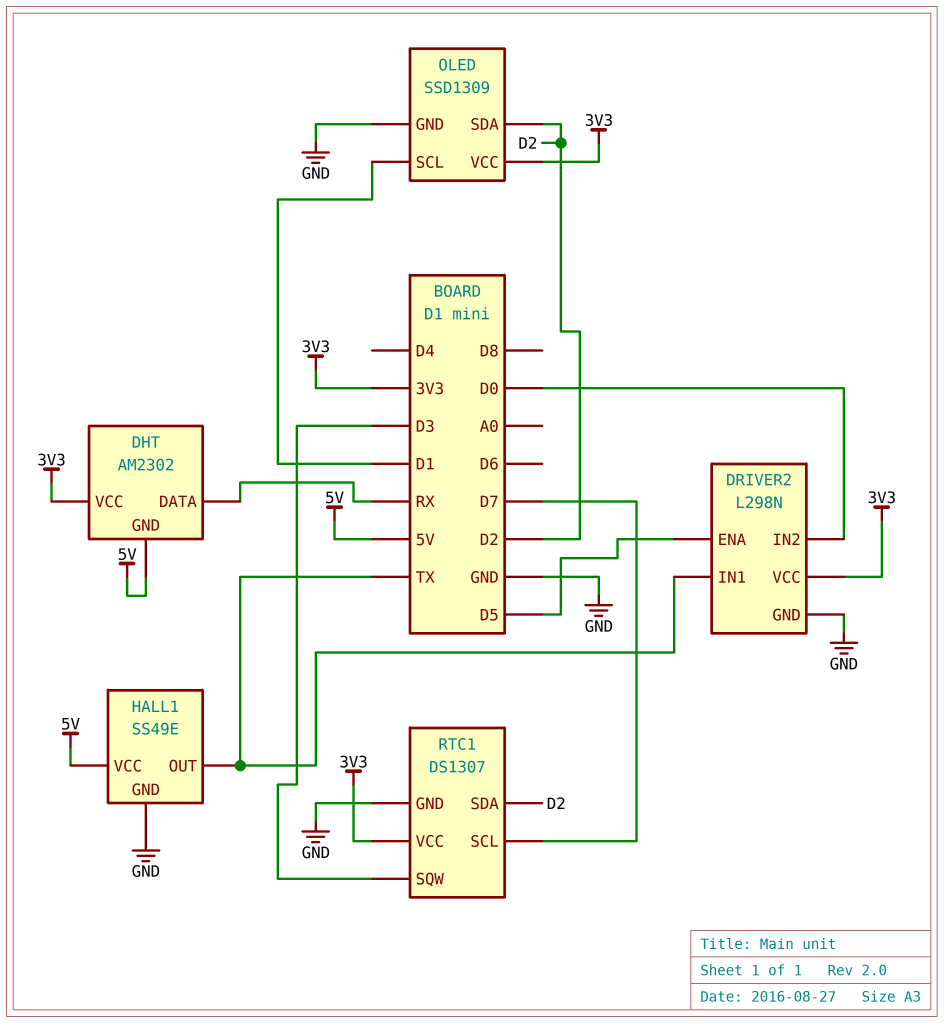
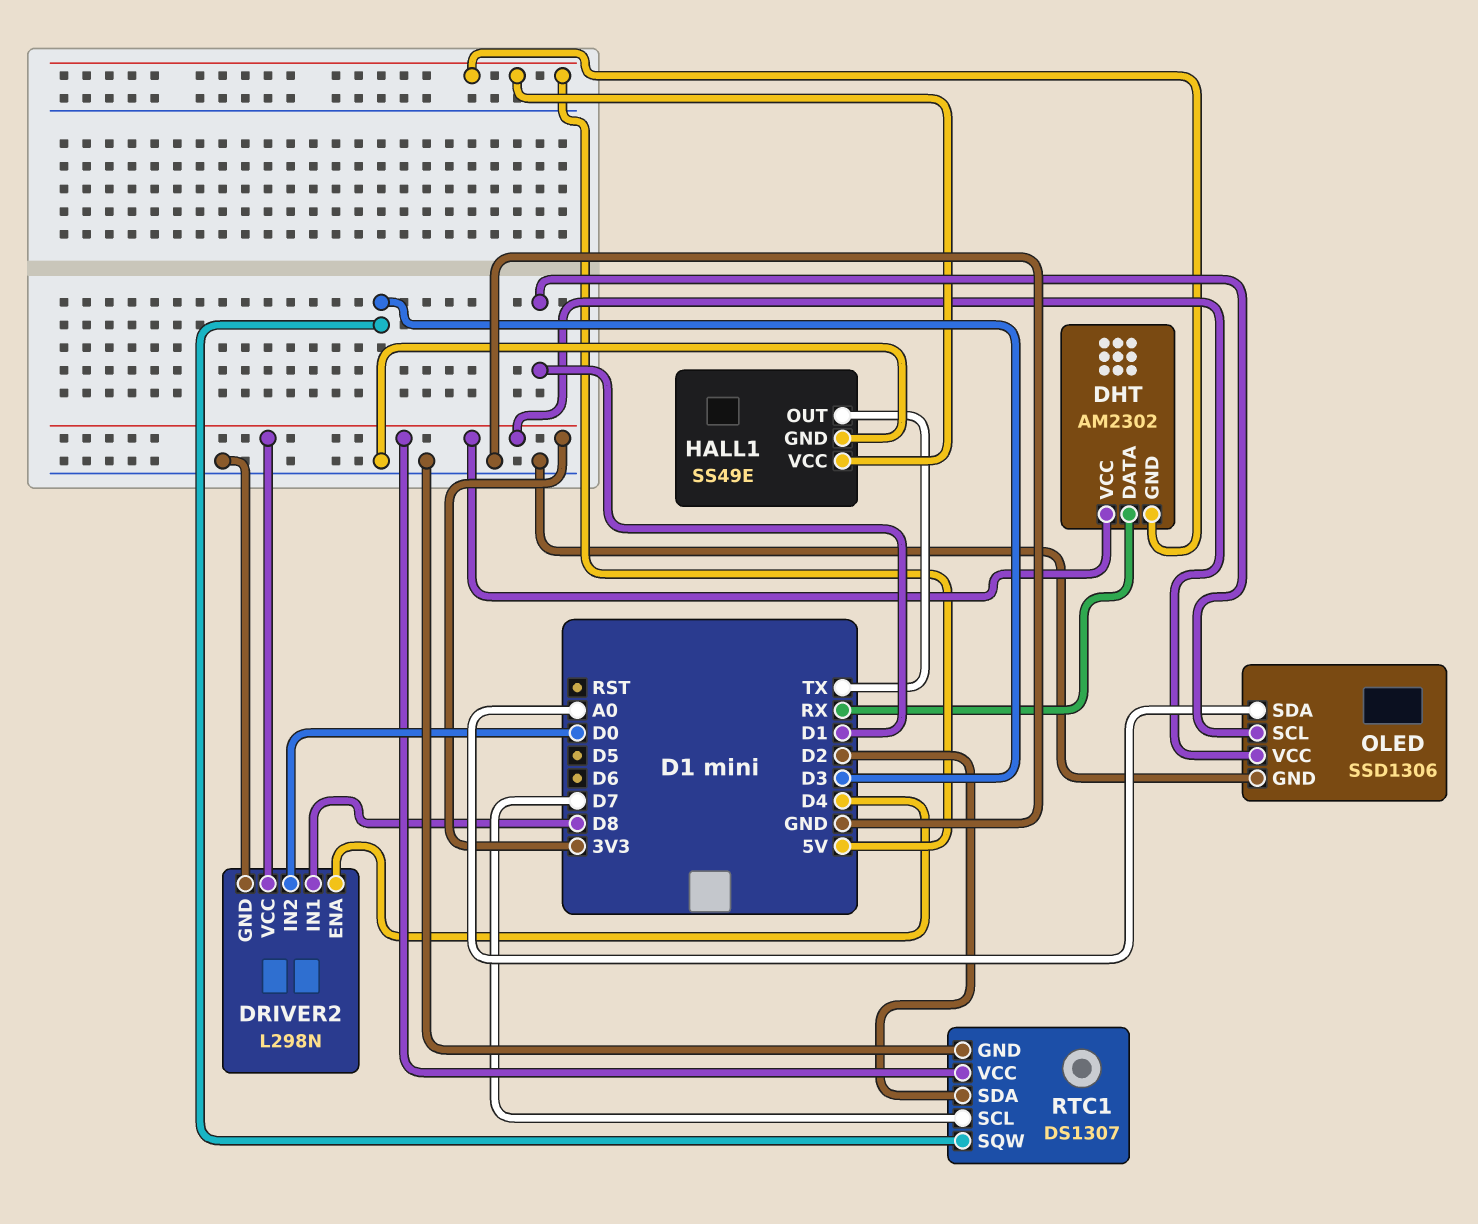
DRIVER2 pin ENA: D5 -> D4
DRIVER2 pin IN1: TX -> D8
OLED: SSD1309 -> SSD1306
OLED pin SDA: D2 -> A0

